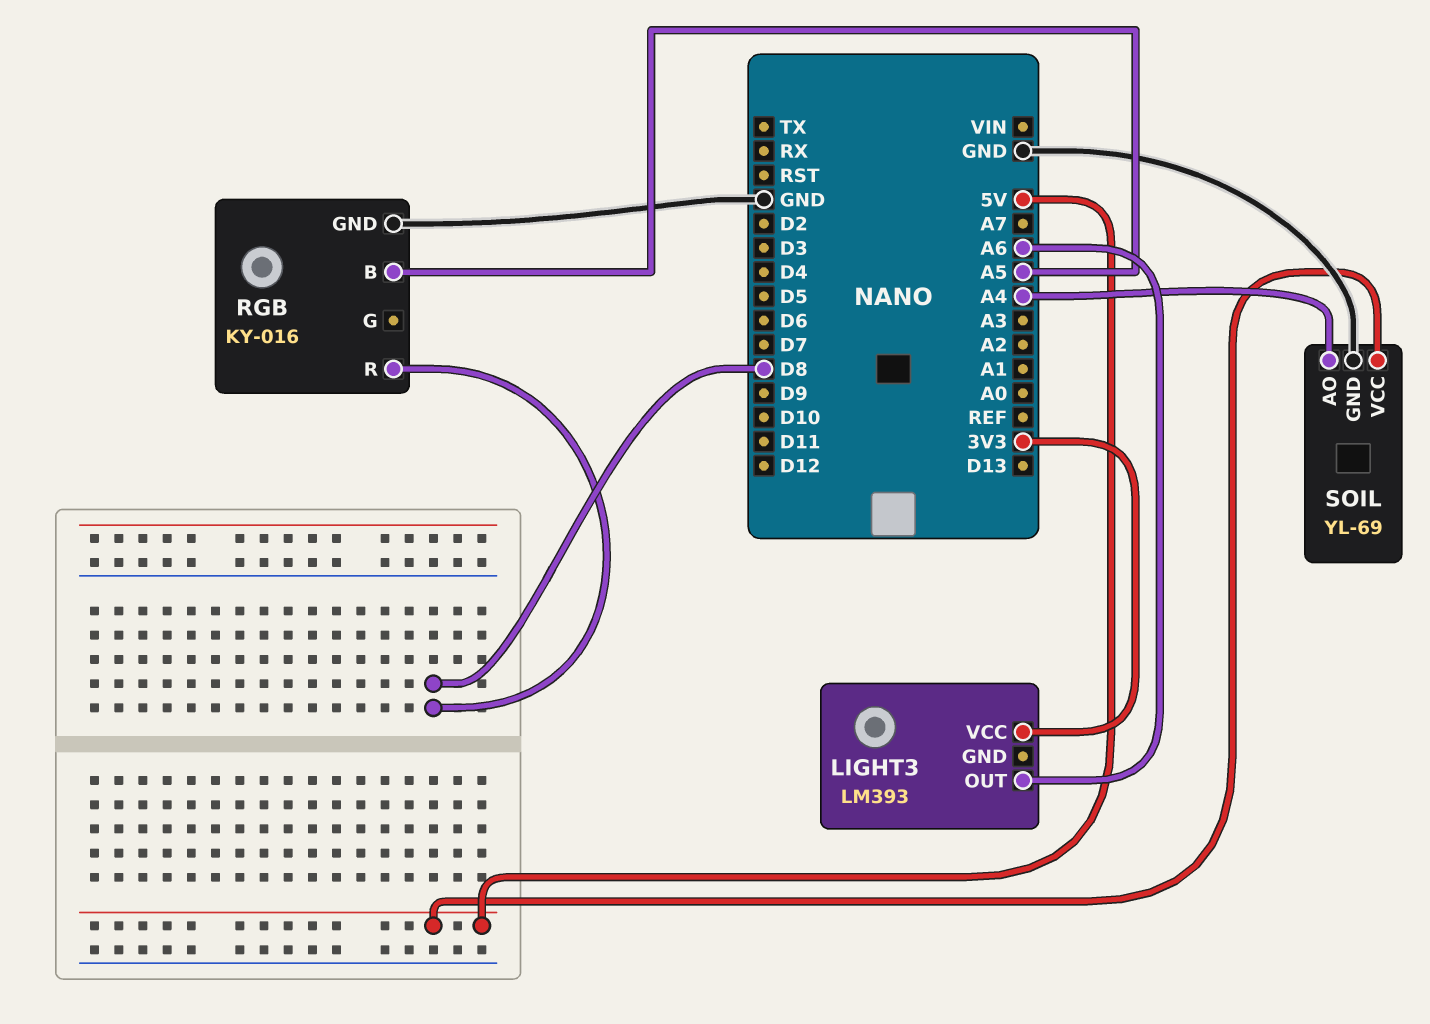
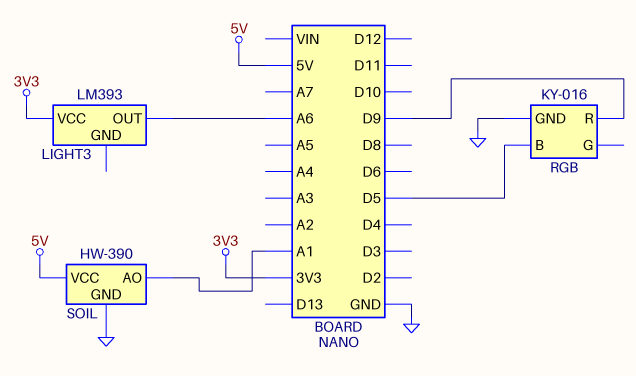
RGB pin B: A5 -> D5
RGB pin R: D8 -> D9
SOIL: YL-69 -> HW-390
SOIL pin AO: A4 -> A1

